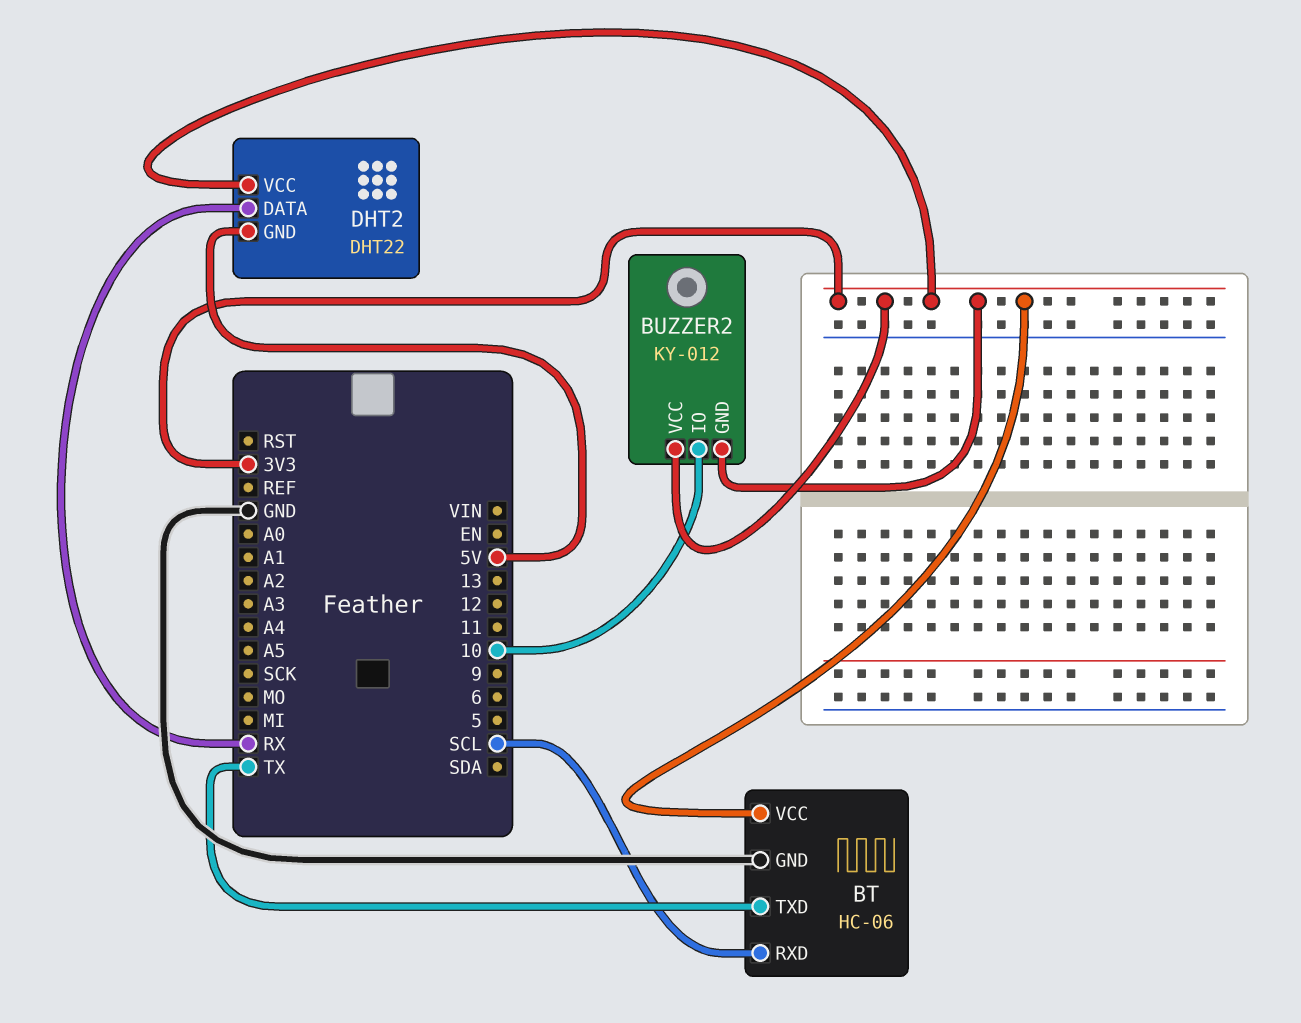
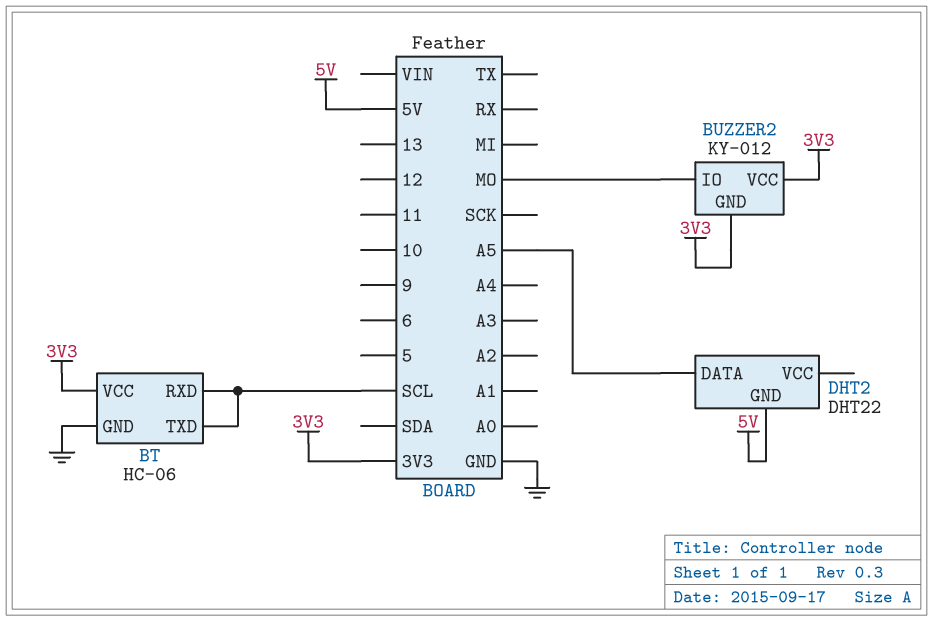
BT pin TXD: TX -> SCL
BUZZER2 pin IO: 10 -> MO
DHT2 pin DATA: RX -> A5
DHT2 pin VCC: 3V3 -> none

